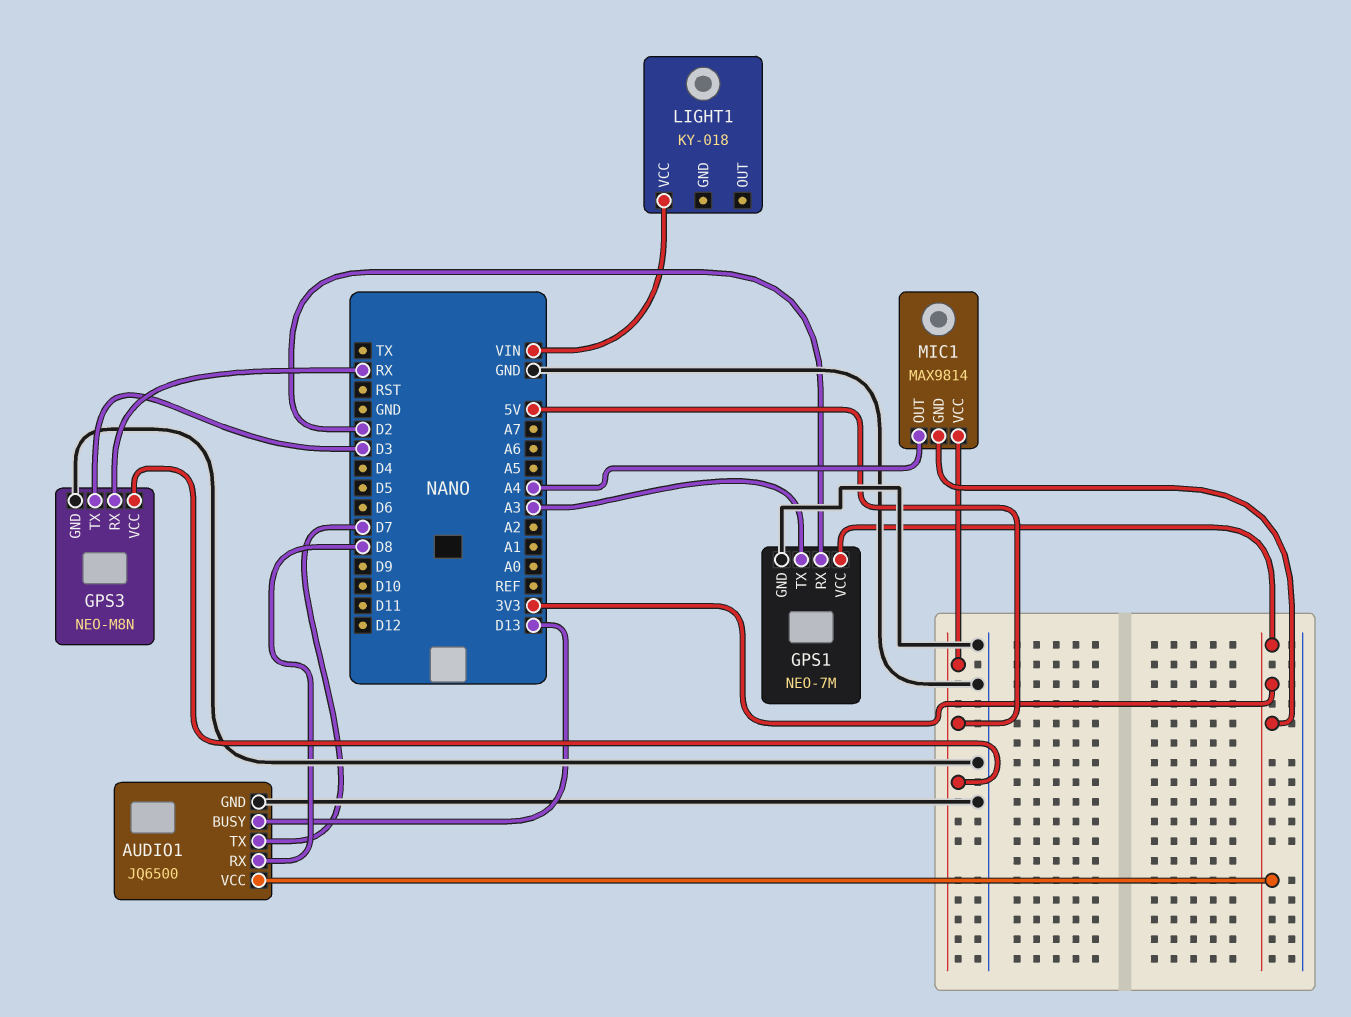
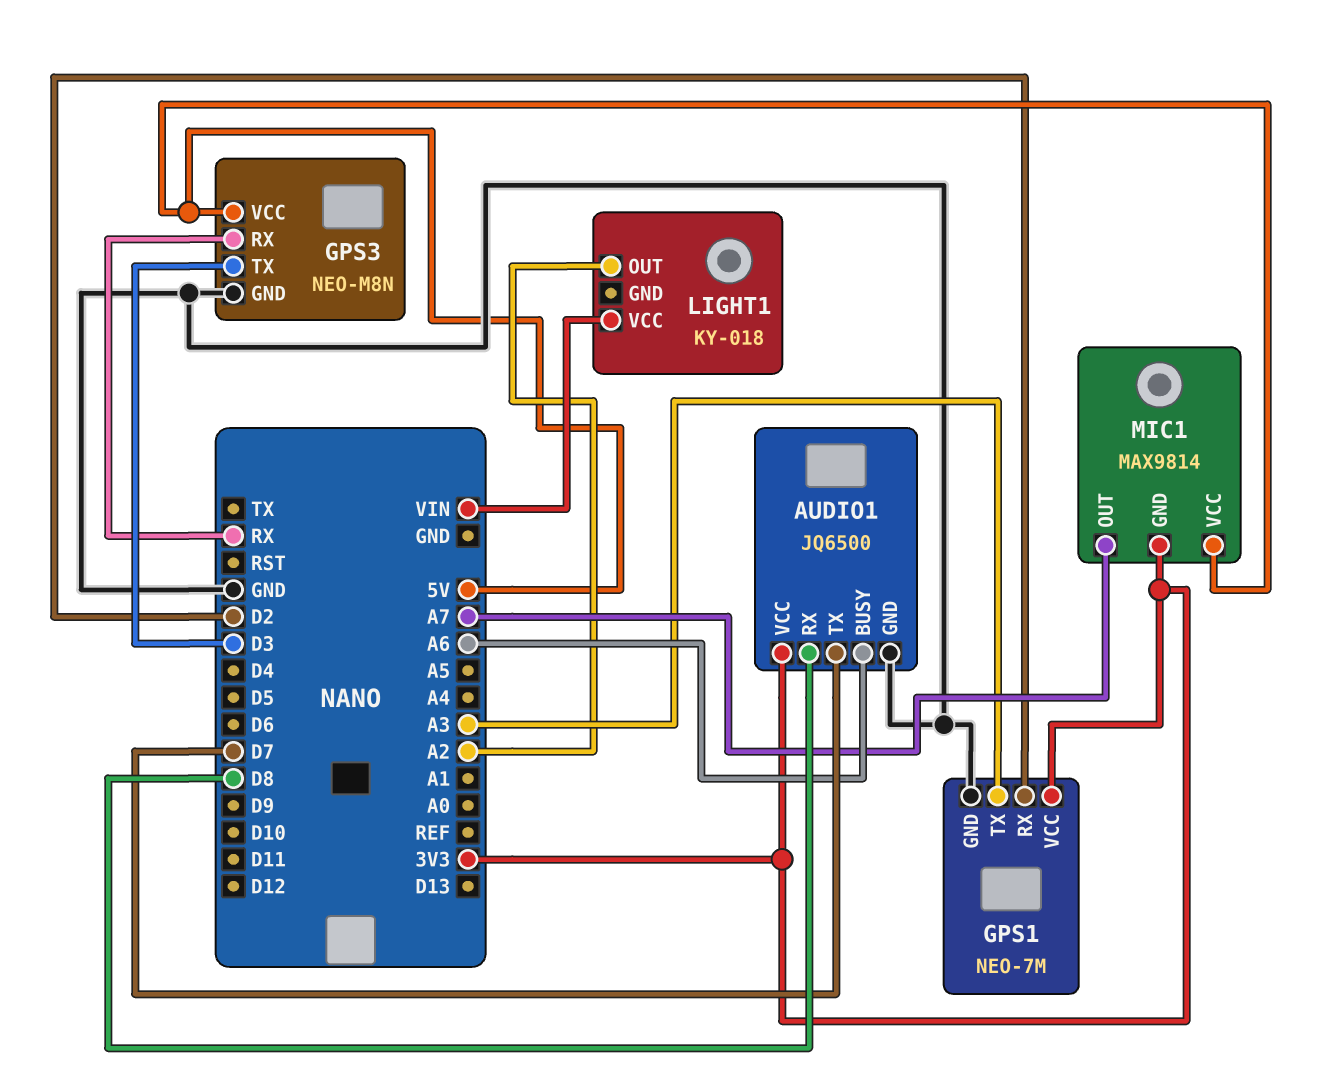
AUDIO1 pin BUSY: D13 -> A6
LIGHT1 pin OUT: none -> A2
MIC1 pin OUT: A4 -> A7

